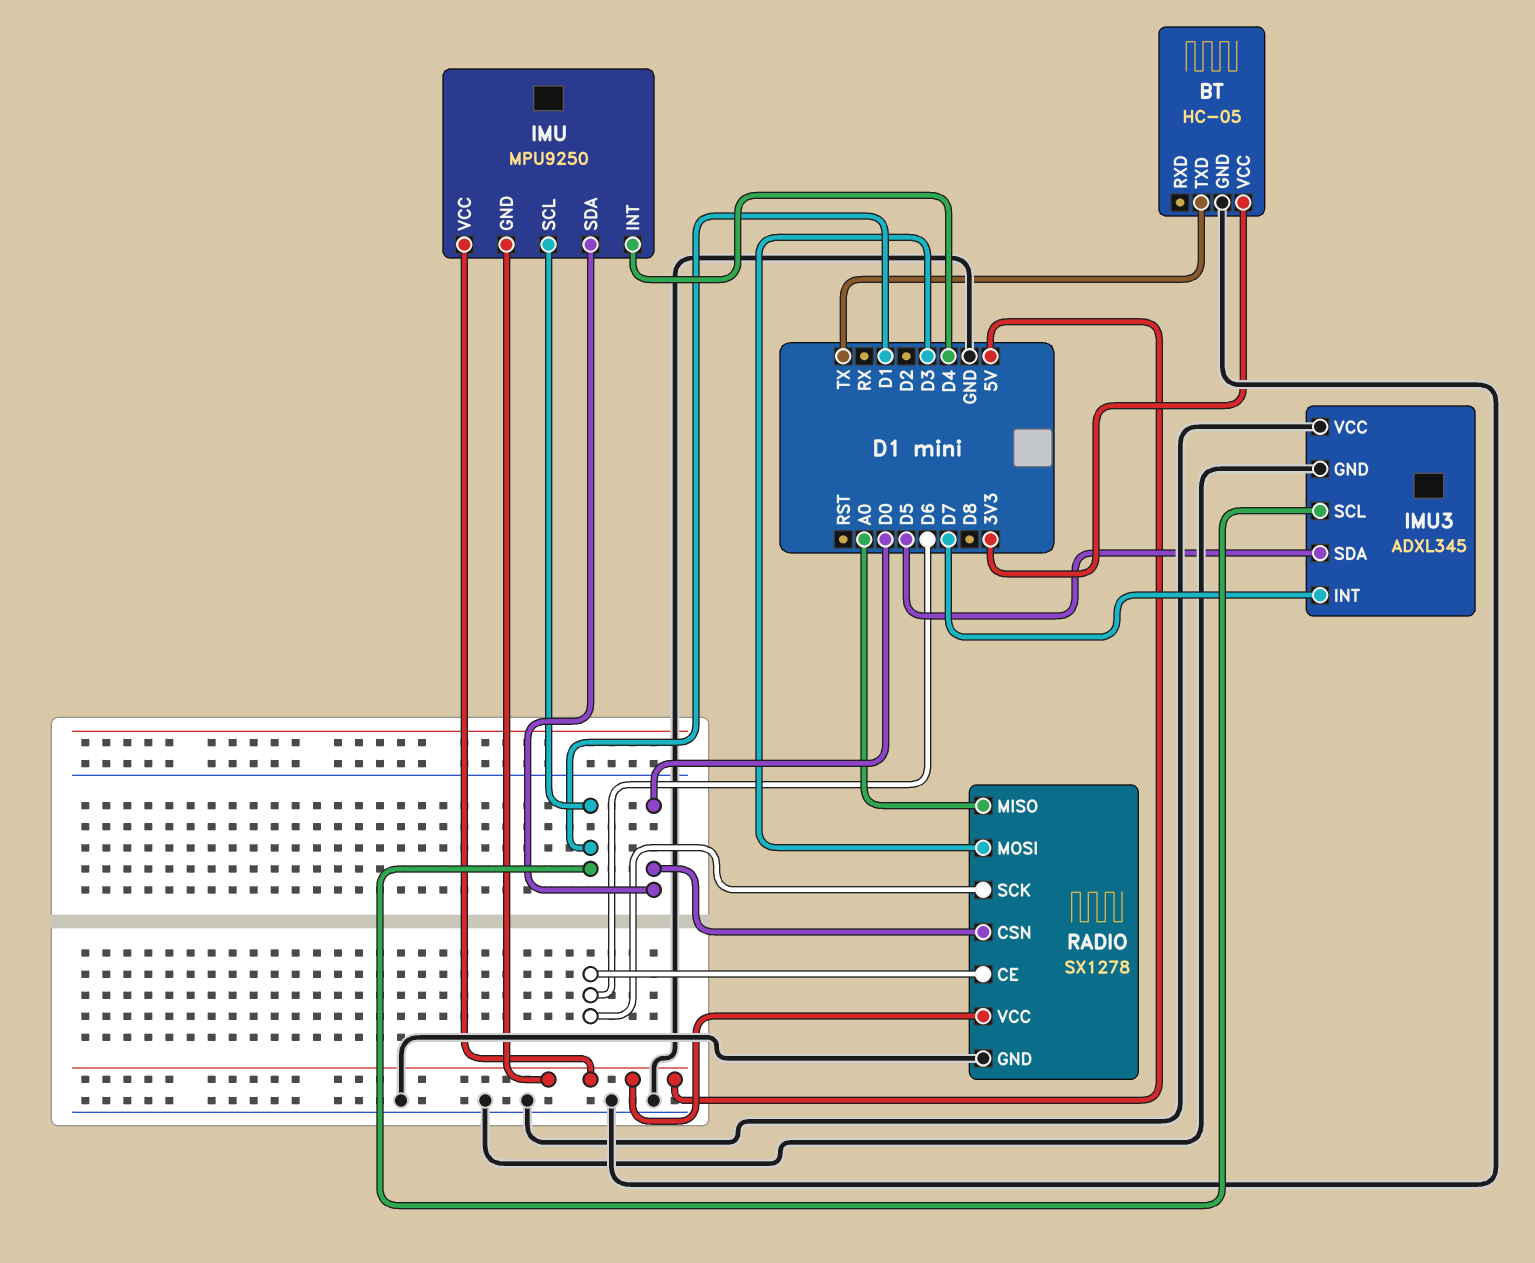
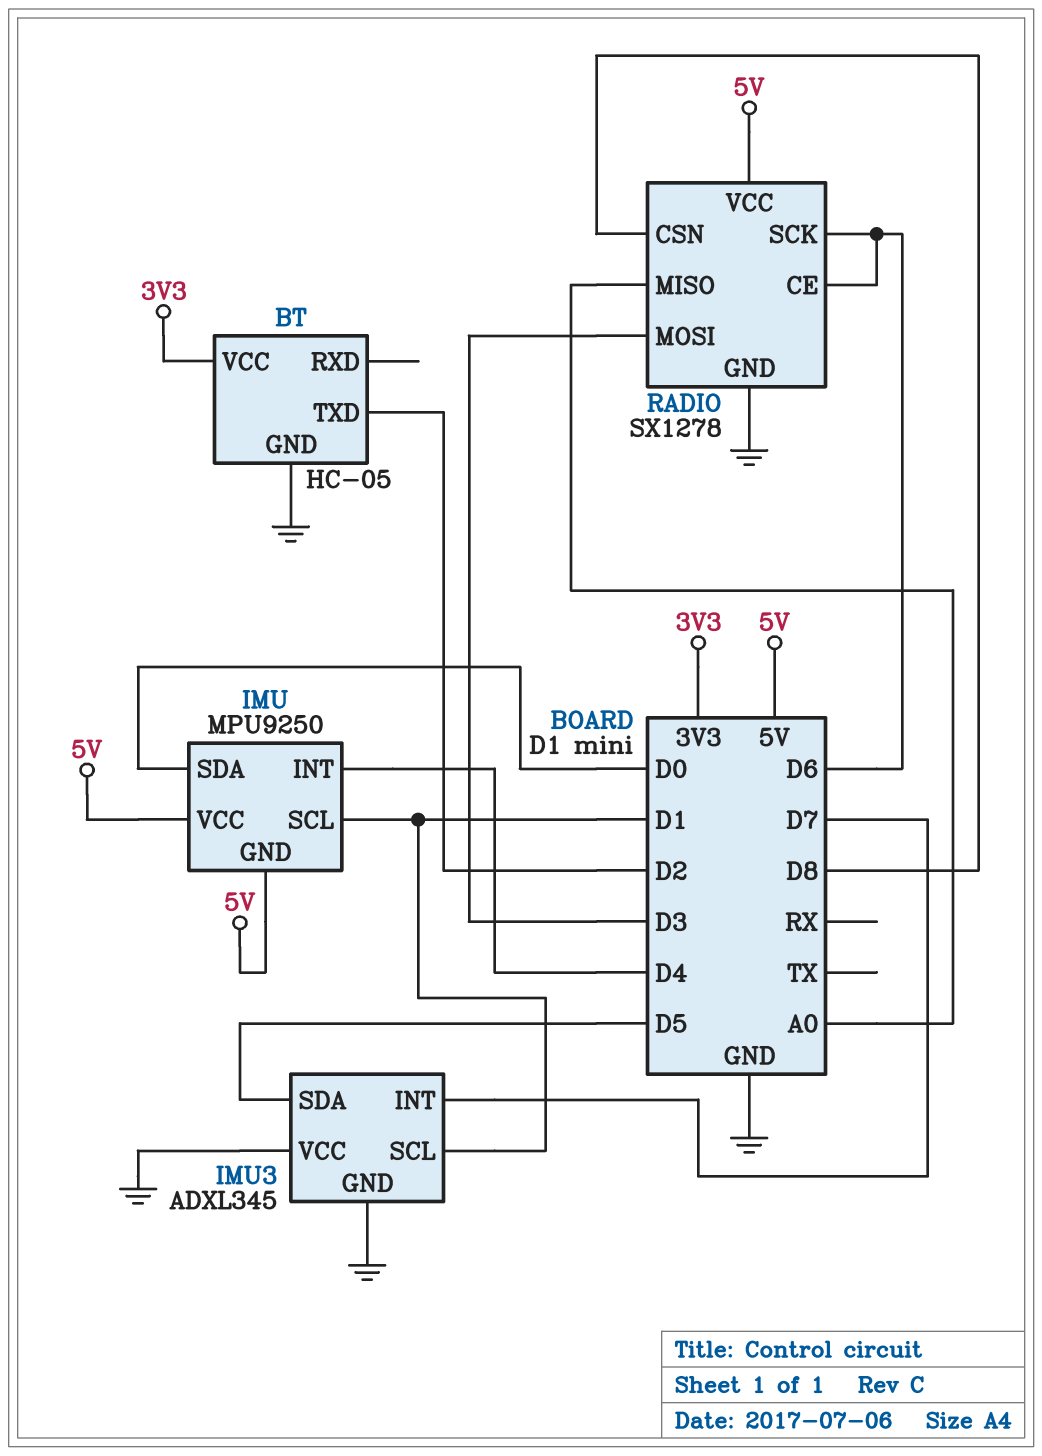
BT pin TXD: TX -> D2
RADIO pin CSN: D0 -> D8

